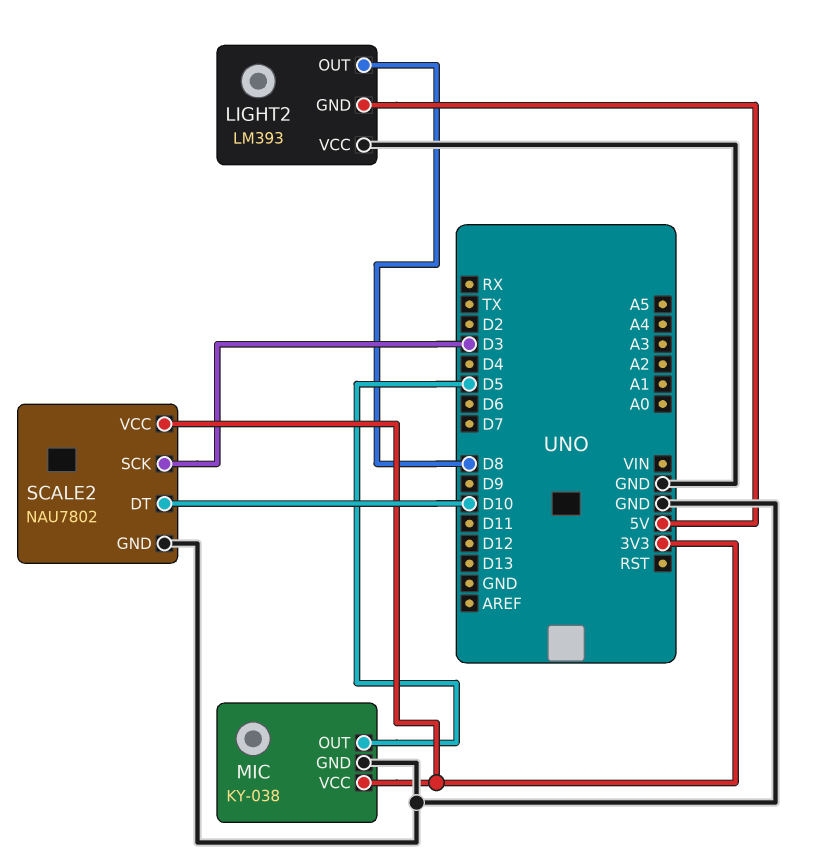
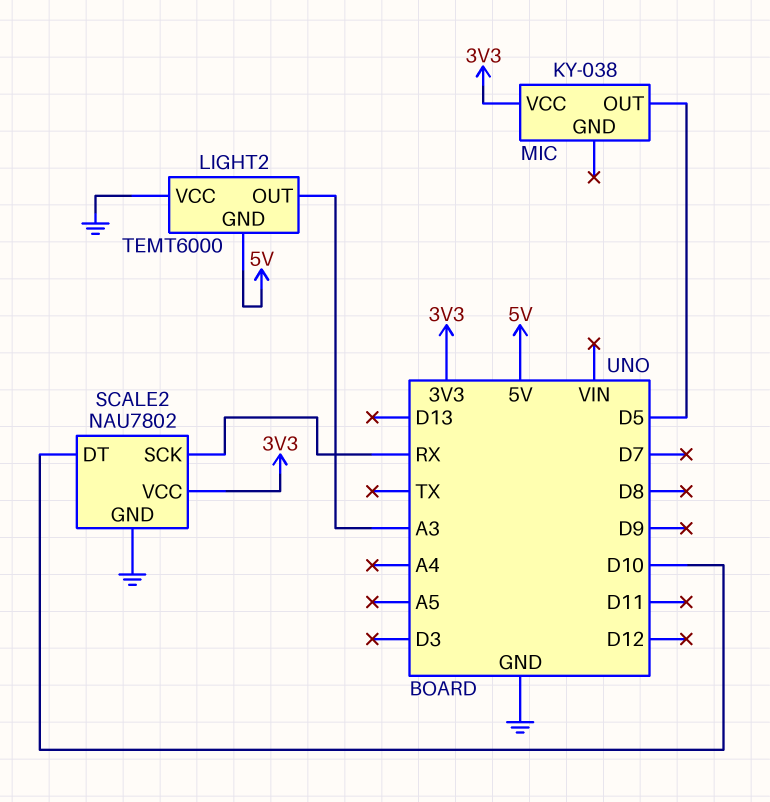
LIGHT2: LM393 -> TEMT6000
LIGHT2 pin OUT: D8 -> A3
MIC pin GND: GND -> none
SCALE2 pin SCK: D3 -> RX

